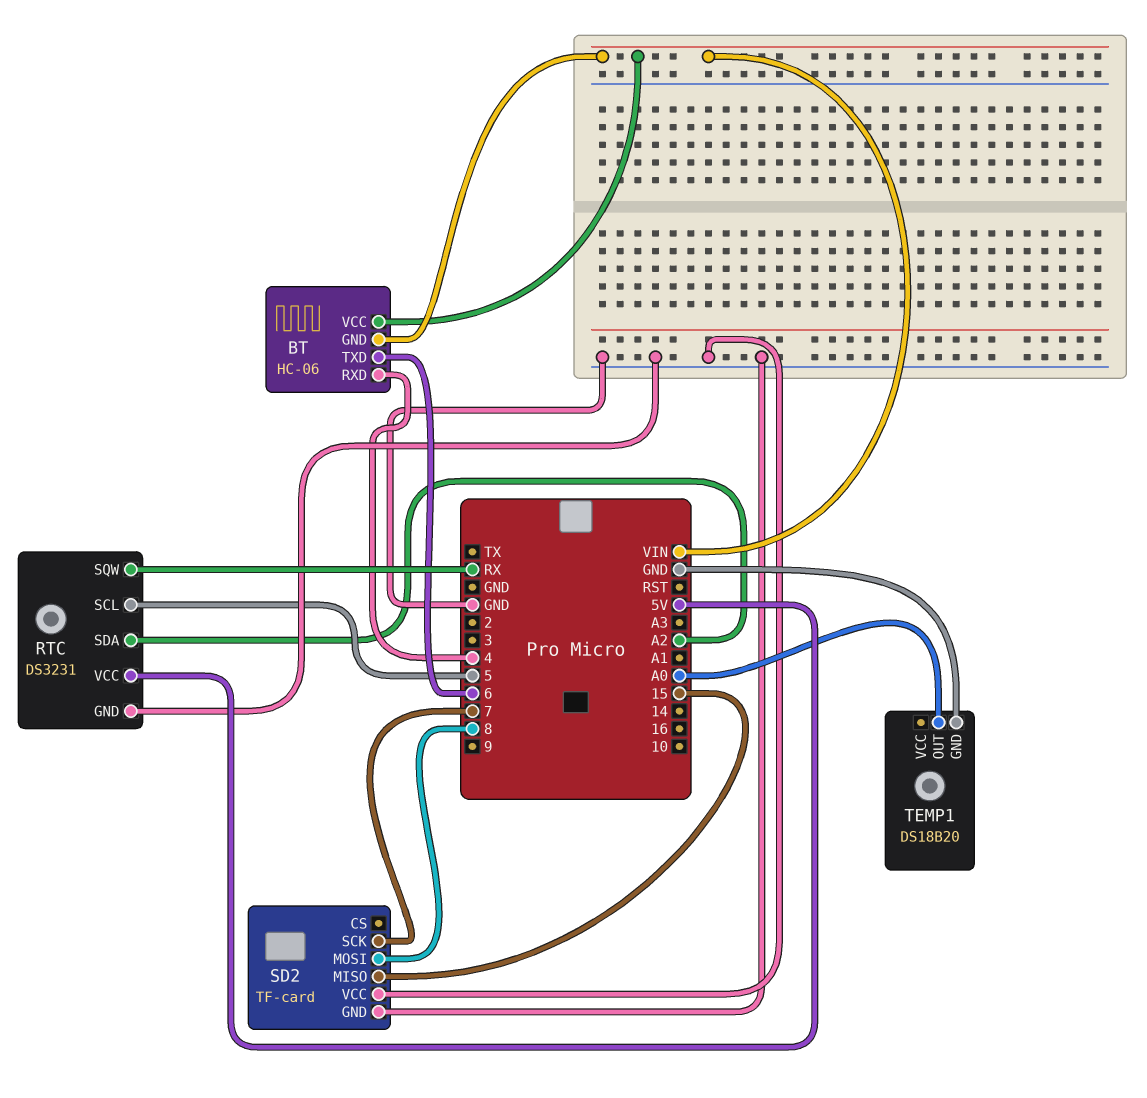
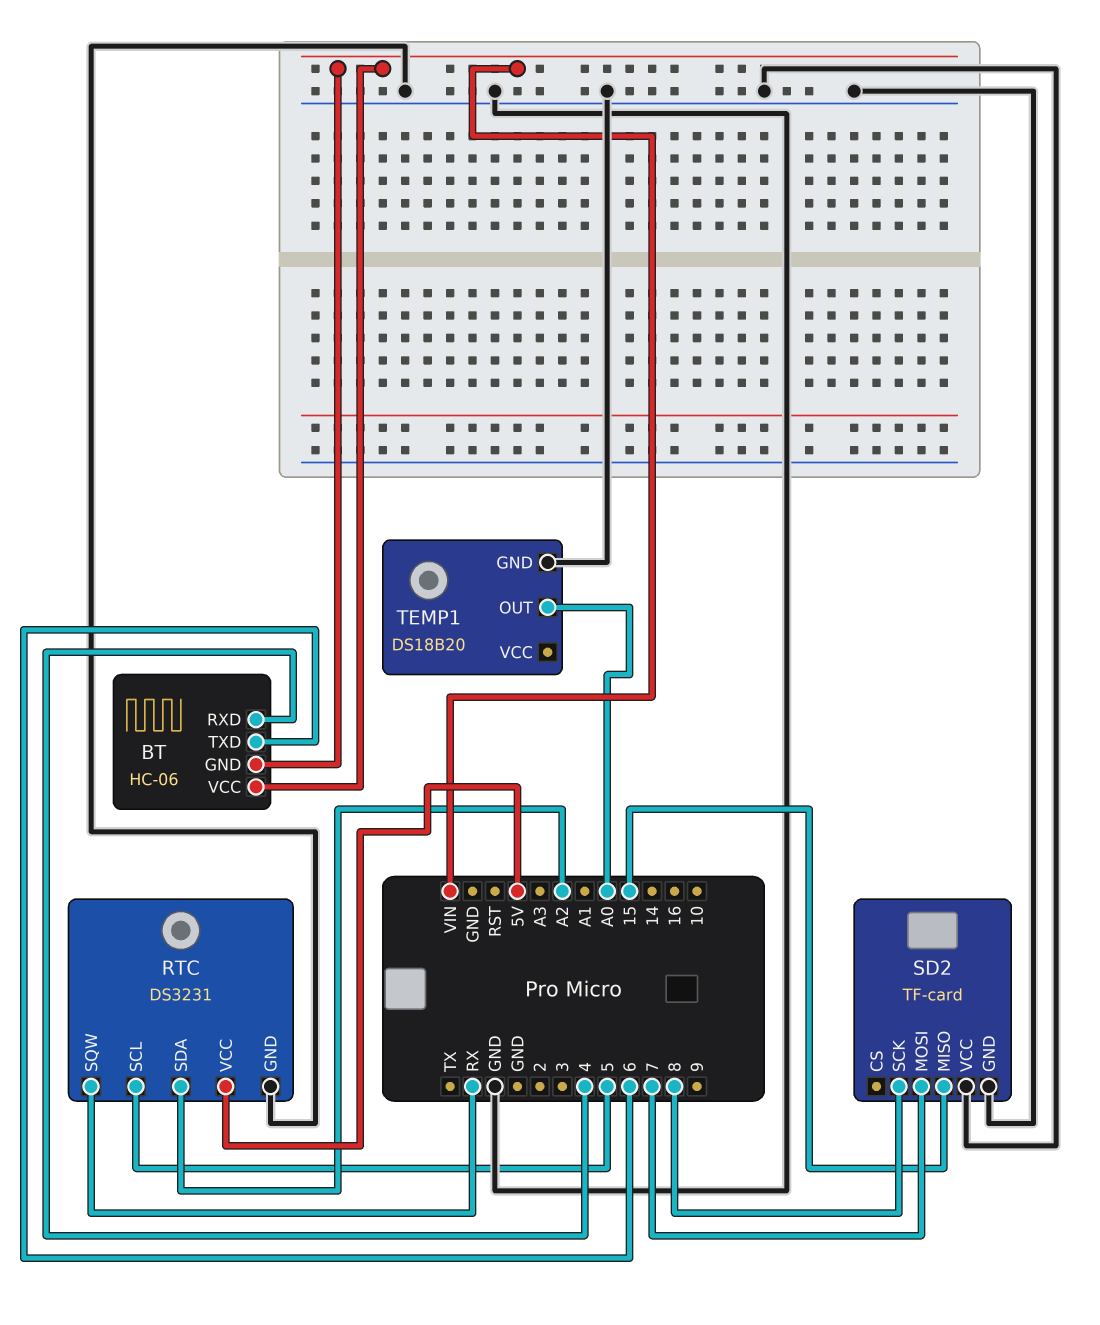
SD2 pin MOSI: 8 -> 7
SD2 pin SCK: 7 -> 8

